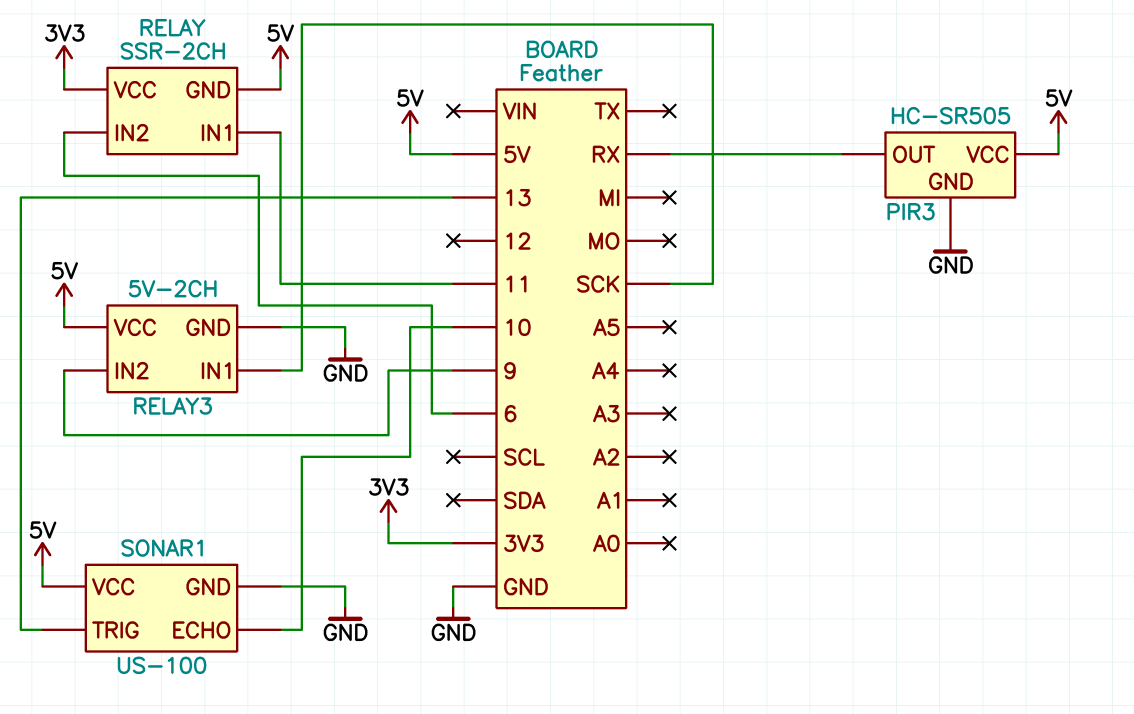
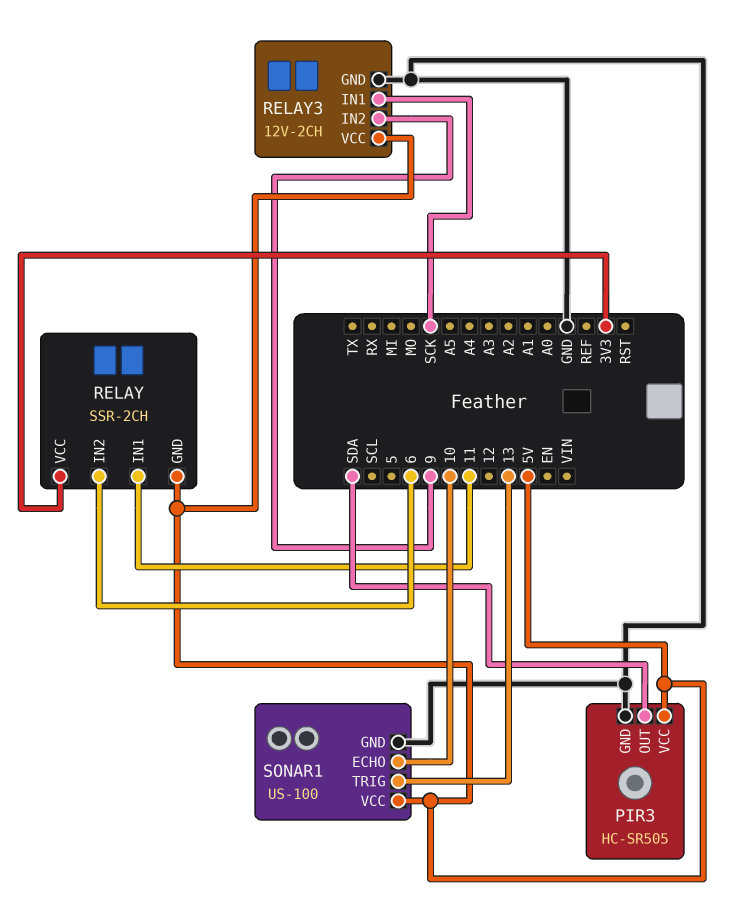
PIR3 pin OUT: RX -> SDA
RELAY3: 5V-2CH -> 12V-2CH

